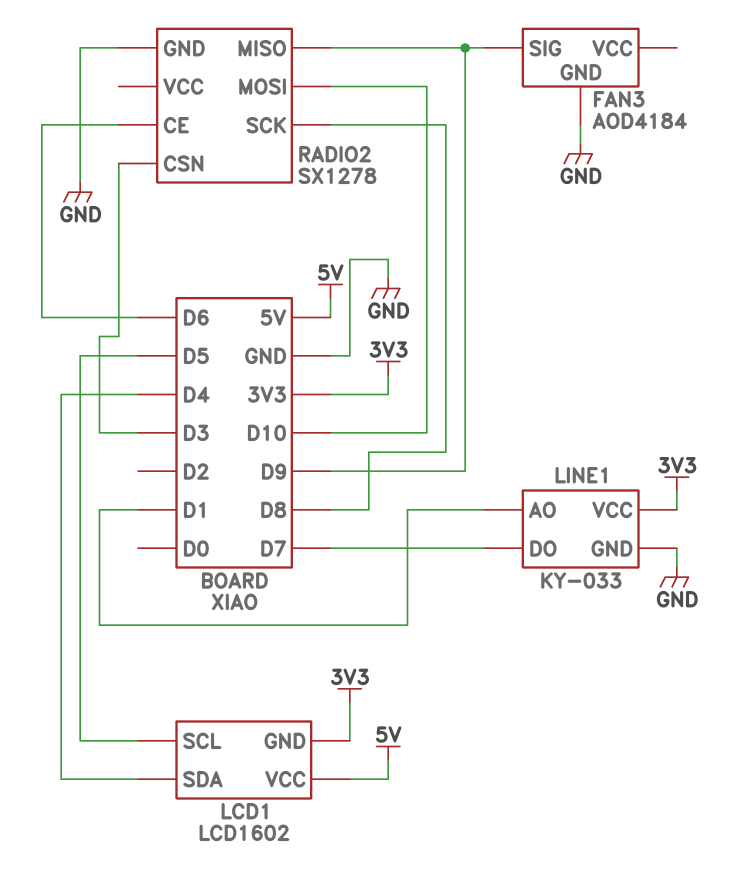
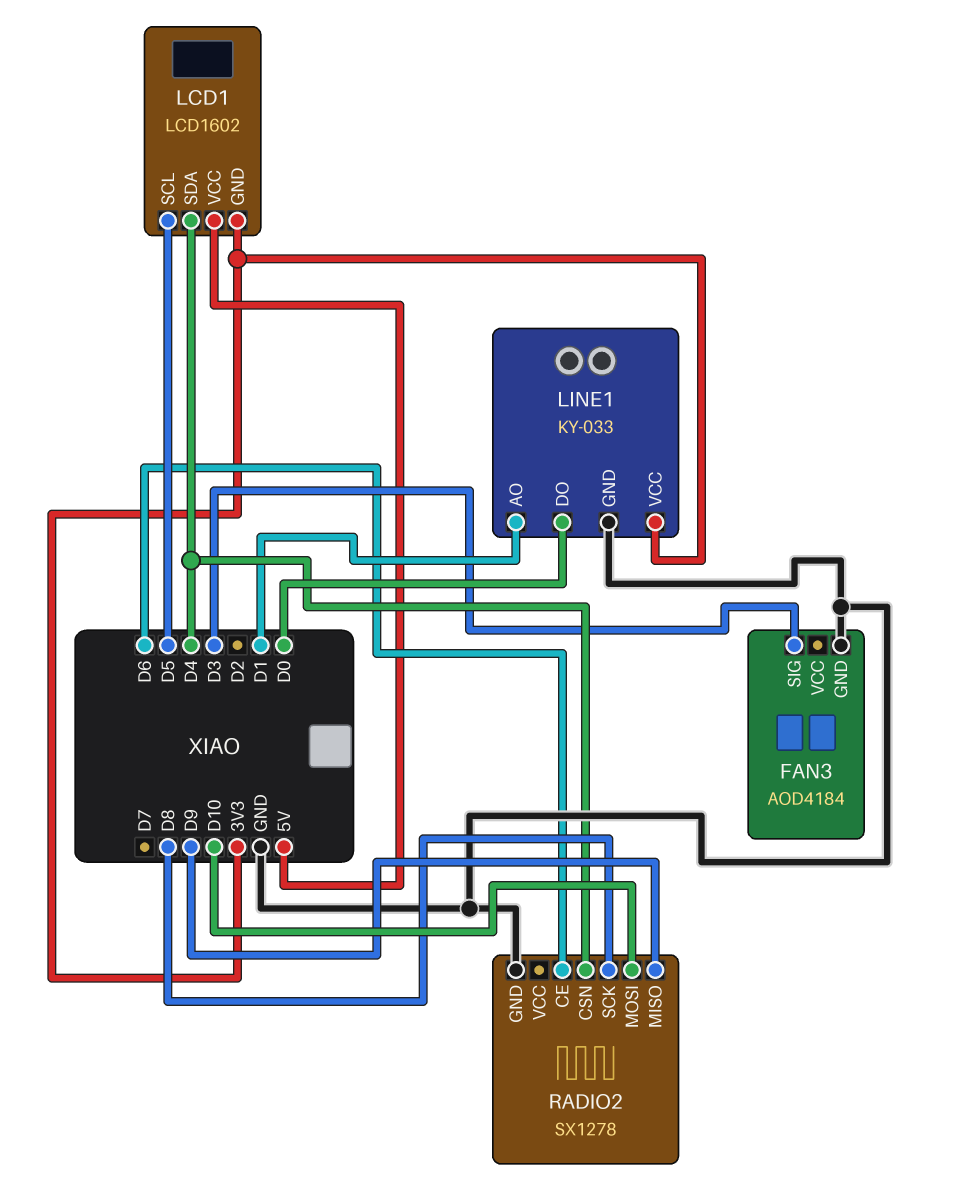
FAN3 pin SIG: D9 -> D3
LINE1 pin DO: D7 -> D0
RADIO2 pin CSN: D3 -> D4

